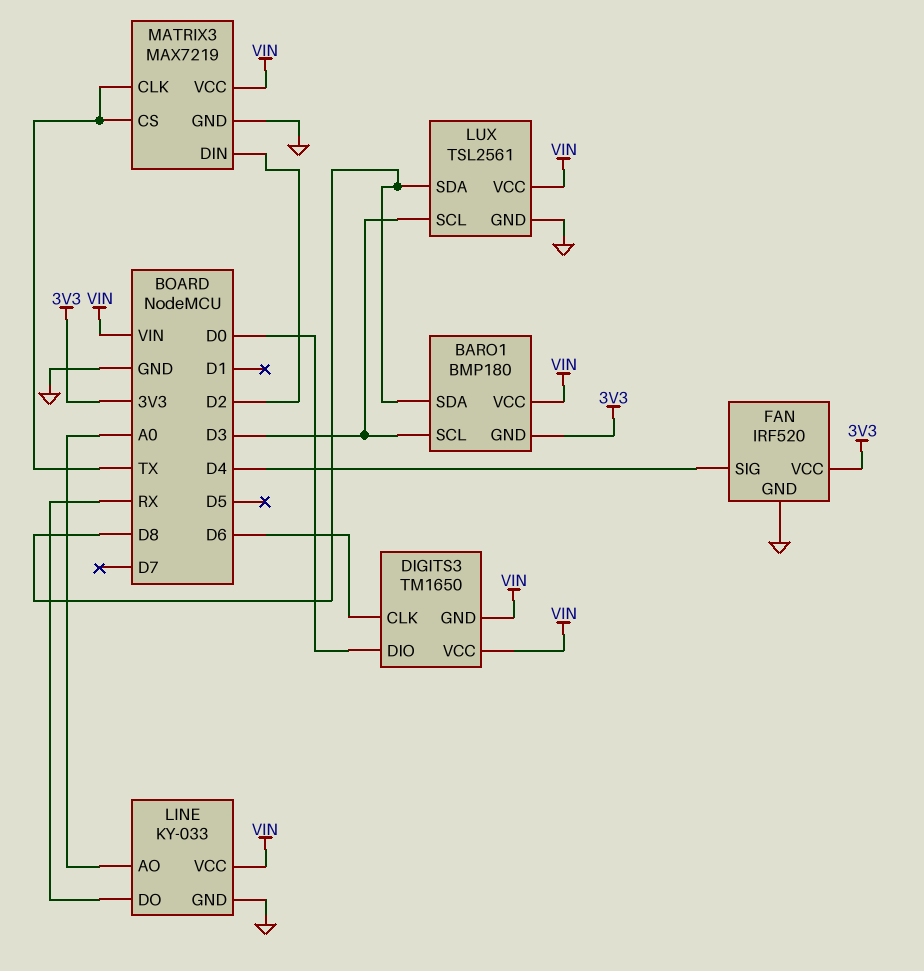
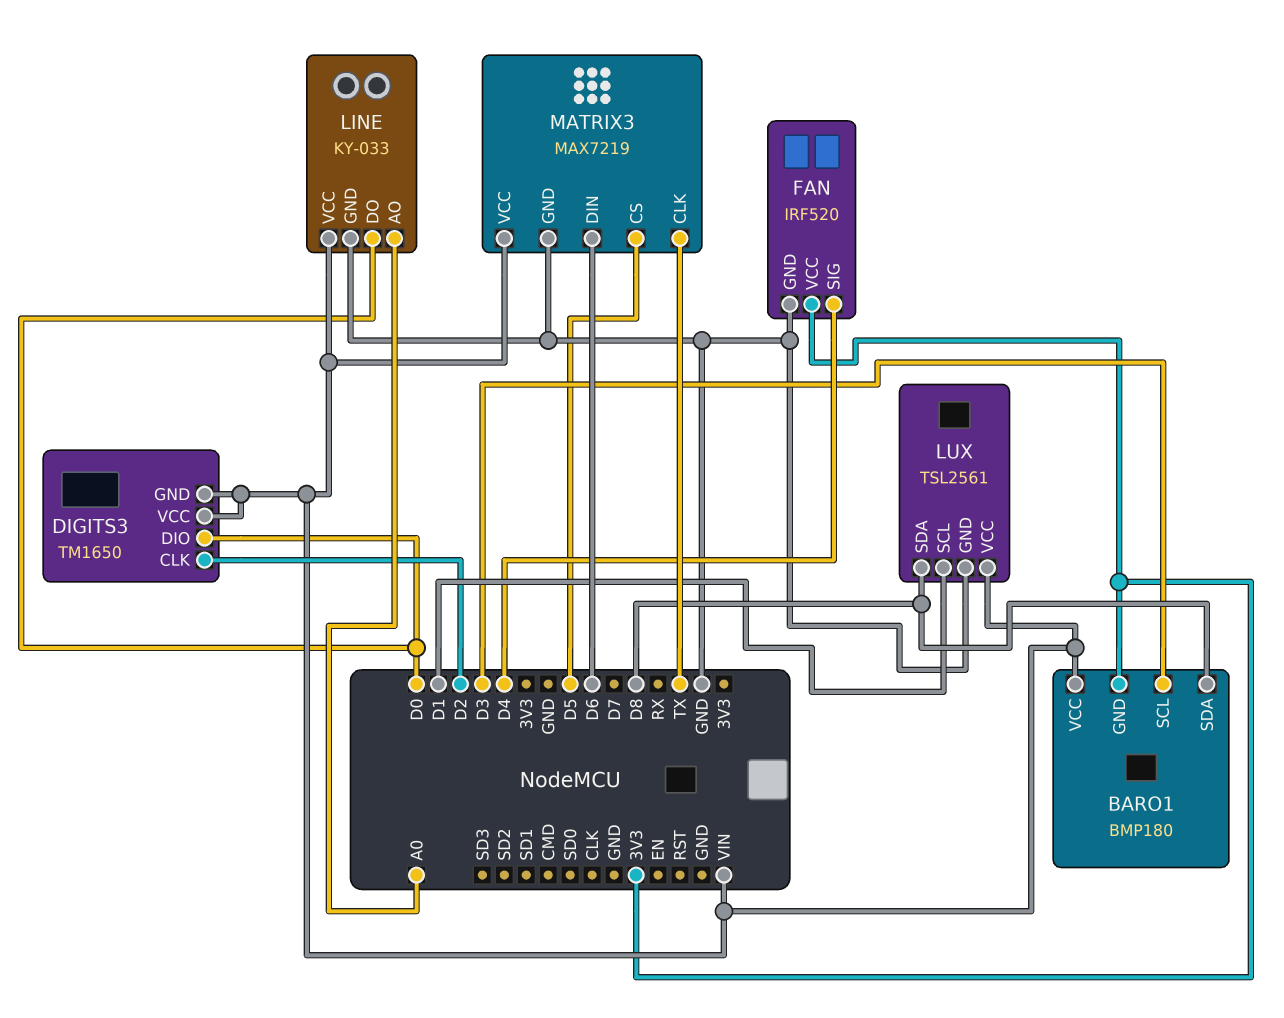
DIGITS3 pin CLK: D6 -> D2
LINE pin DO: RX -> D0
LUX pin SCL: D3 -> D1
MATRIX3 pin CS: TX -> D5
MATRIX3 pin DIN: D2 -> D6

